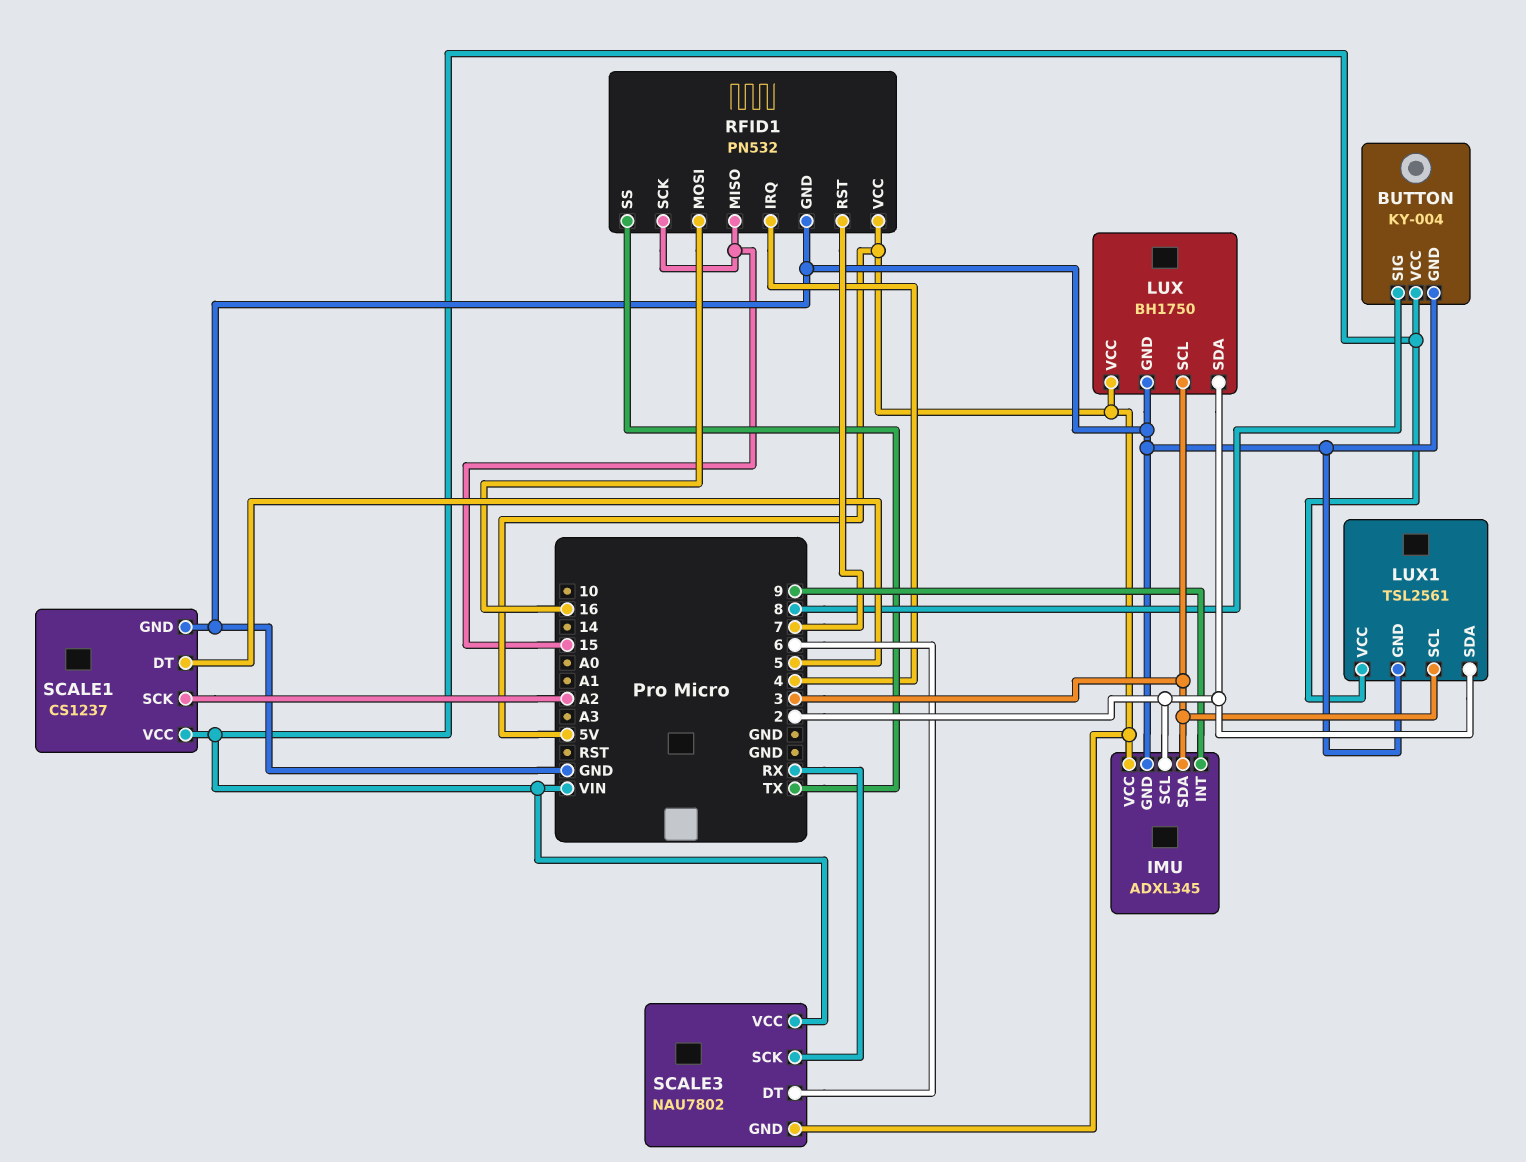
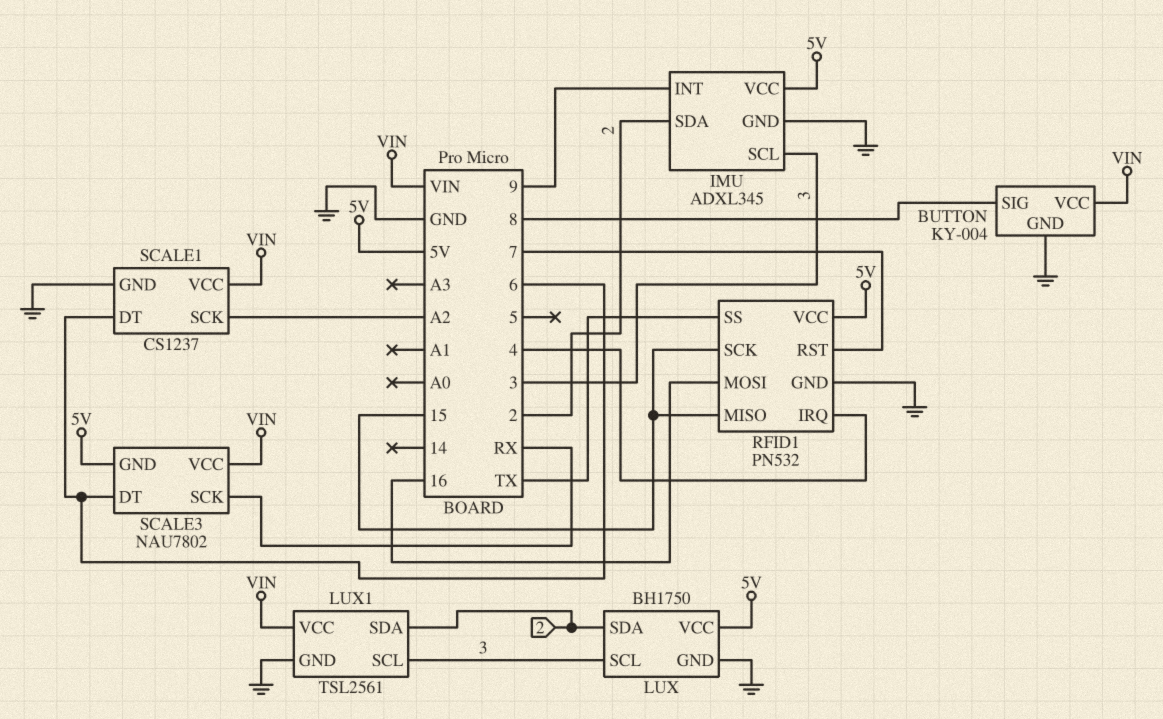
IMU pin SCL: 2 -> 3
IMU pin SDA: 3 -> 2
SCALE1 pin DT: 5 -> 6

